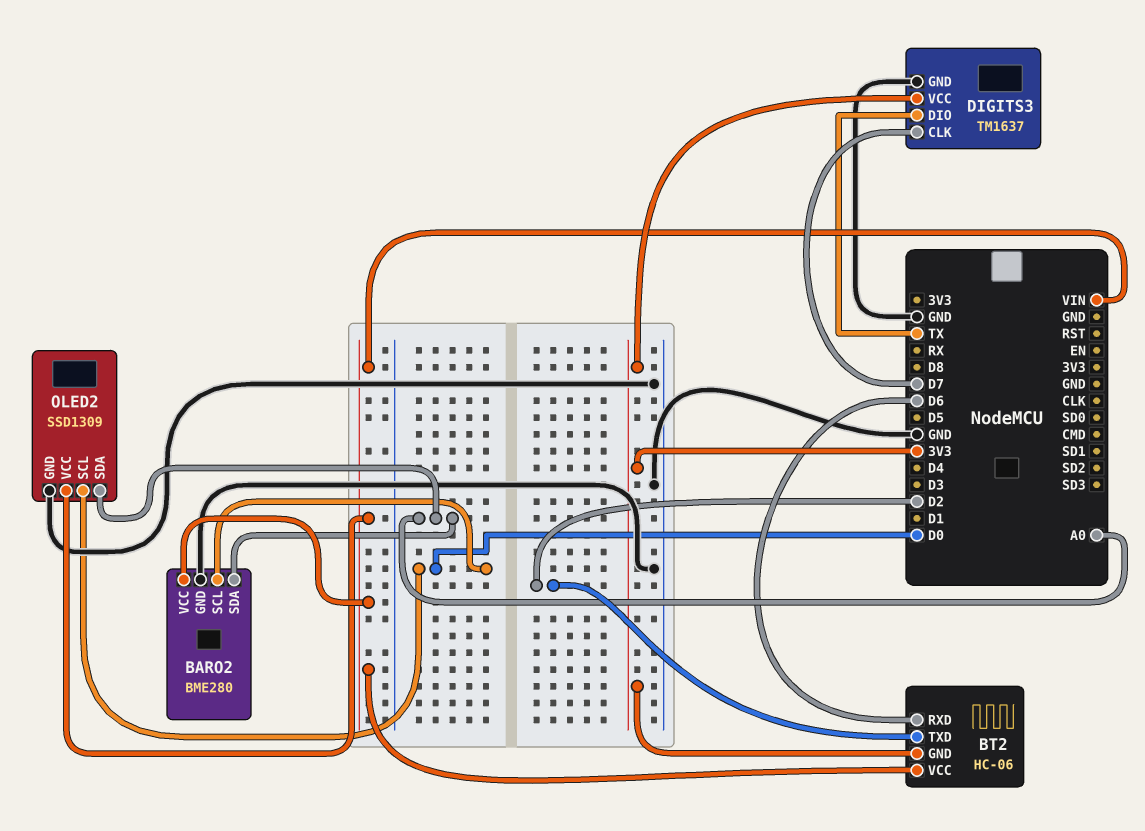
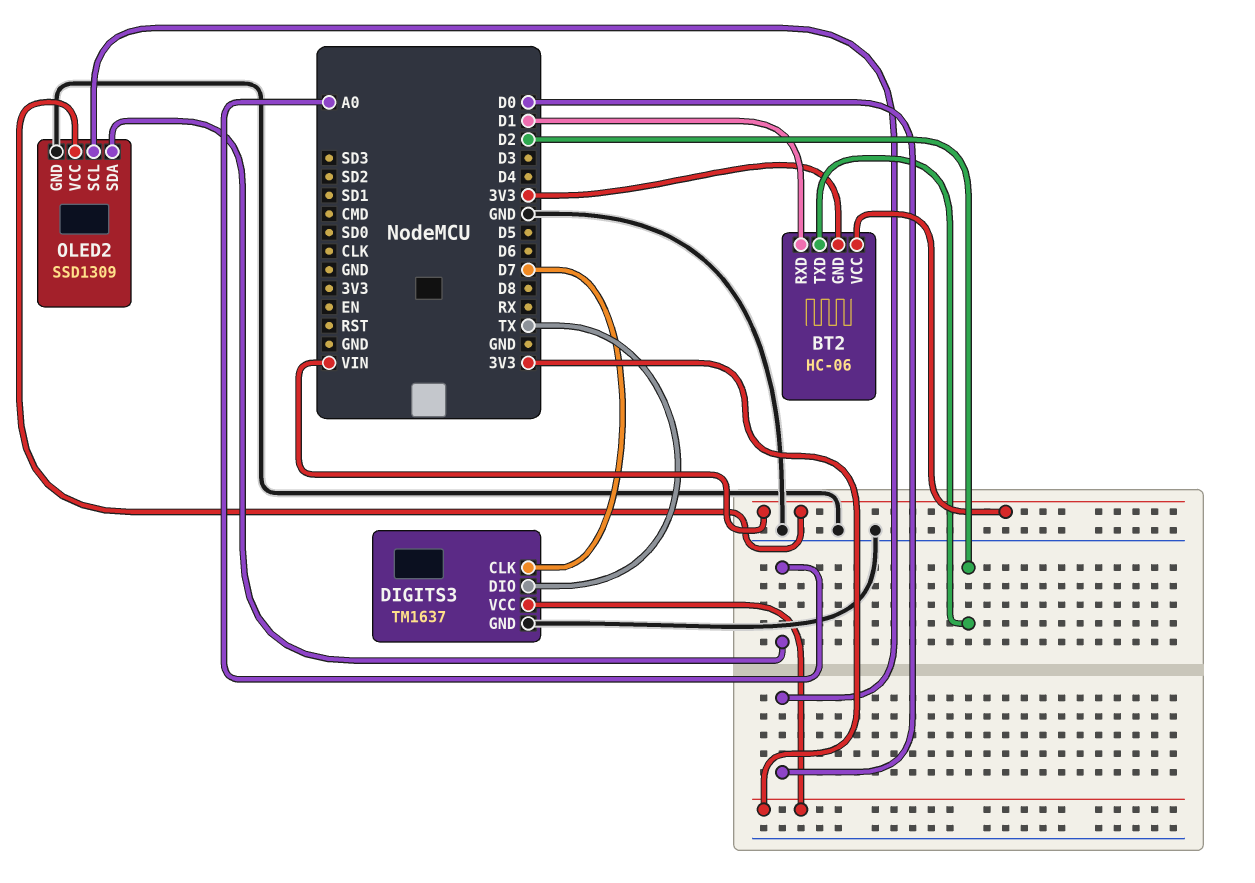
BARO2: BME280 -> none
BARO2 pin GND: GND -> none
BARO2 pin SCL: D0 -> none
BARO2 pin SDA: A0 -> none
BARO2 pin VCC: VIN -> none
BT2 pin RXD: D6 -> D1

